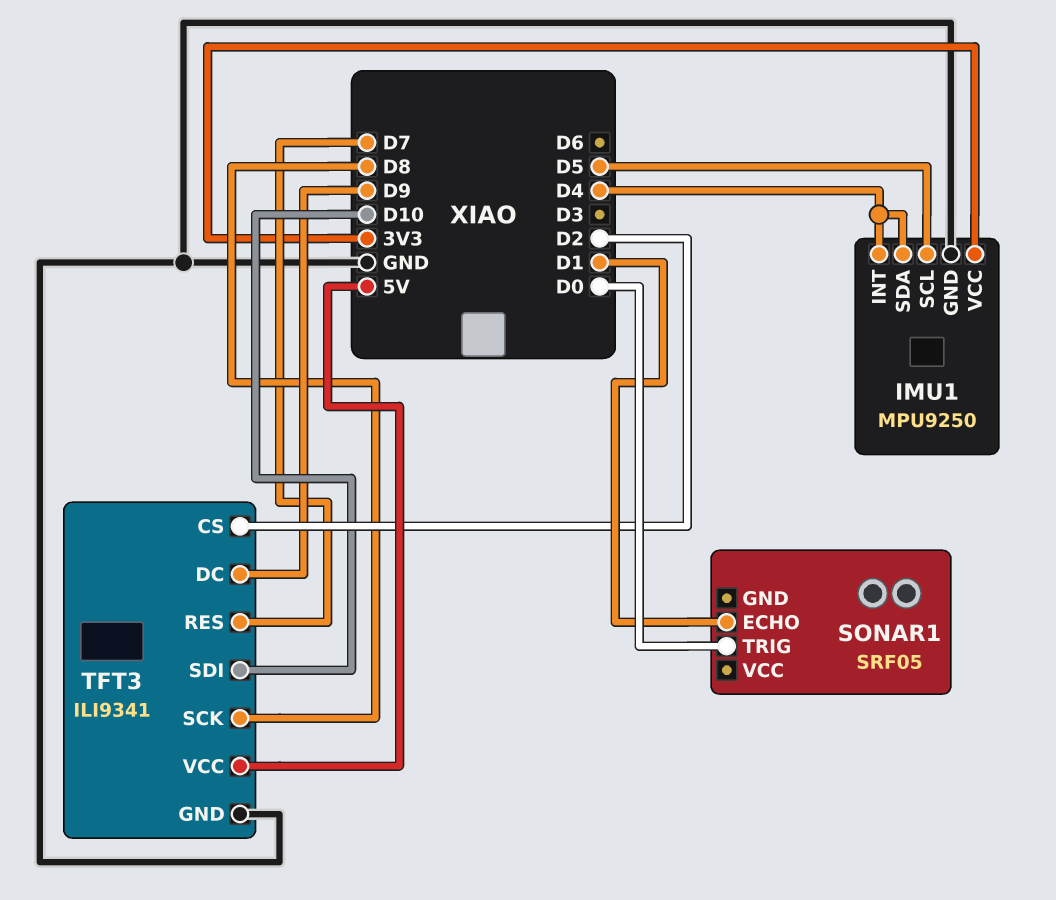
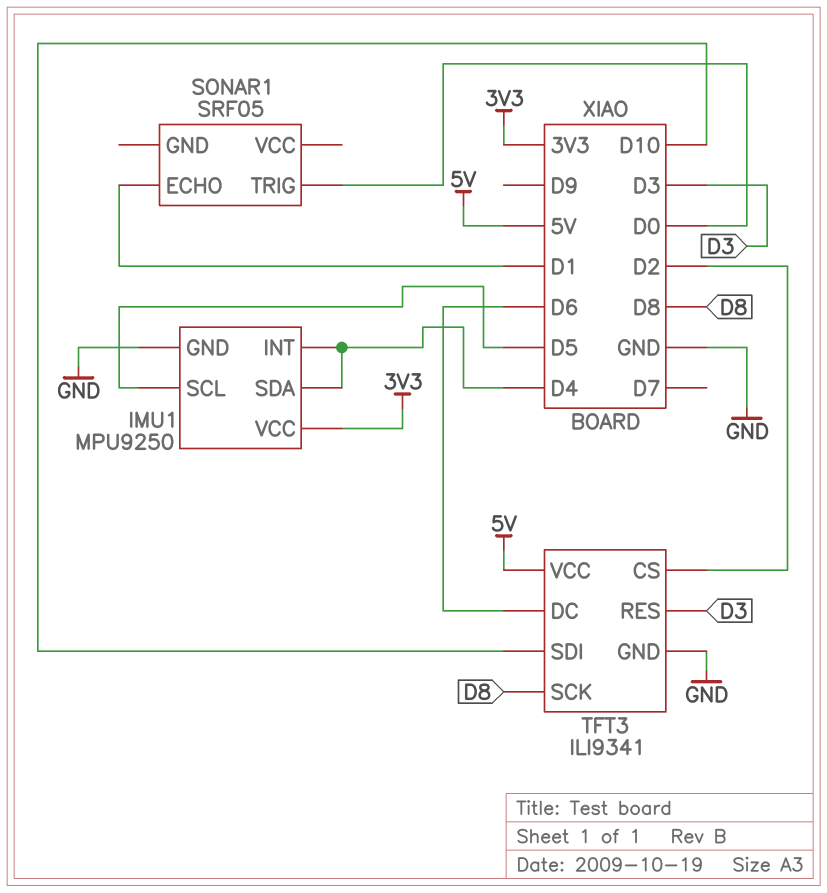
TFT3 pin DC: D9 -> D6
TFT3 pin RES: D7 -> D3

